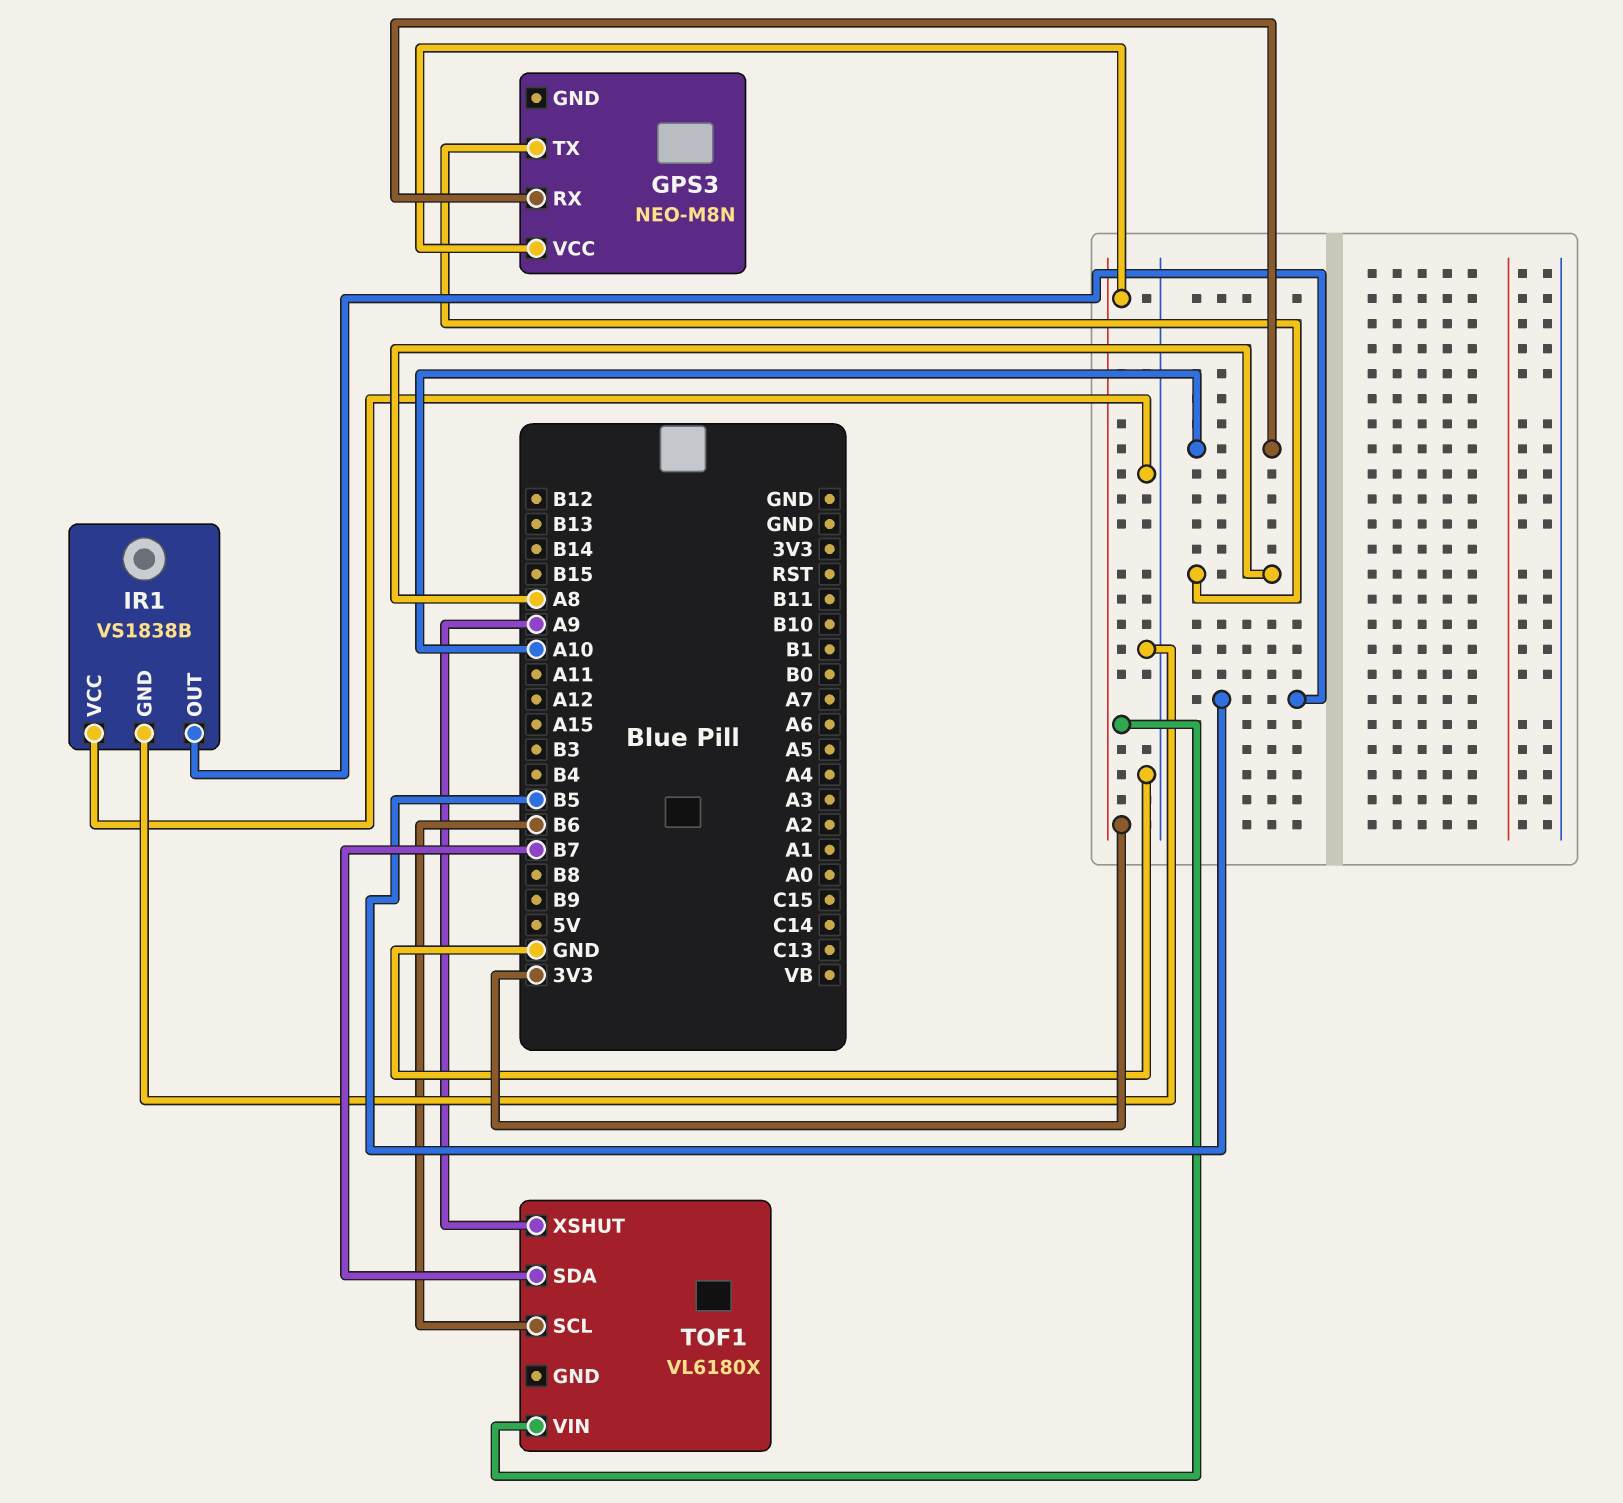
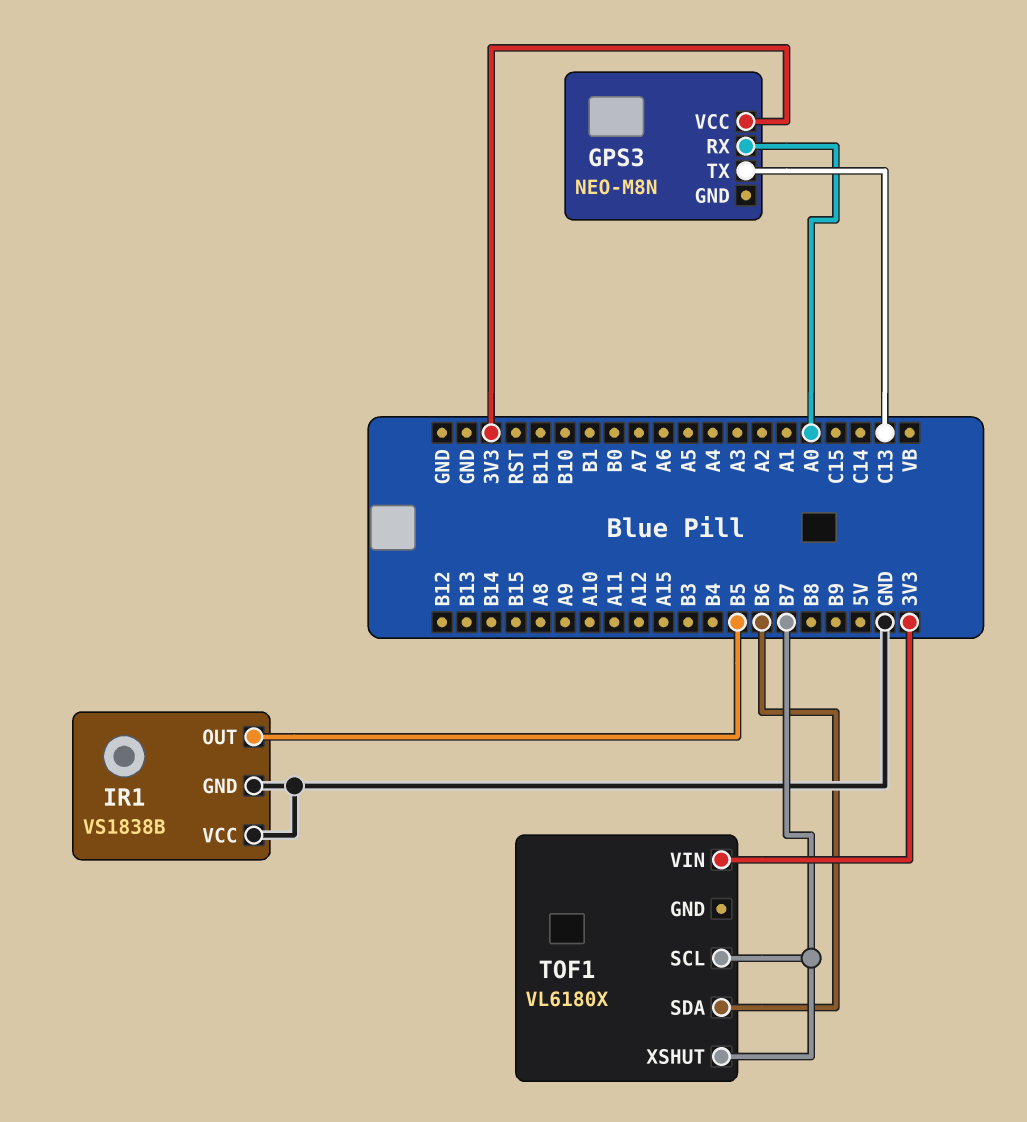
GPS3 pin RX: A10 -> A0
GPS3 pin TX: A8 -> C13
TOF1 pin SCL: B6 -> B7
TOF1 pin SDA: B7 -> B6
TOF1 pin XSHUT: A9 -> B7

